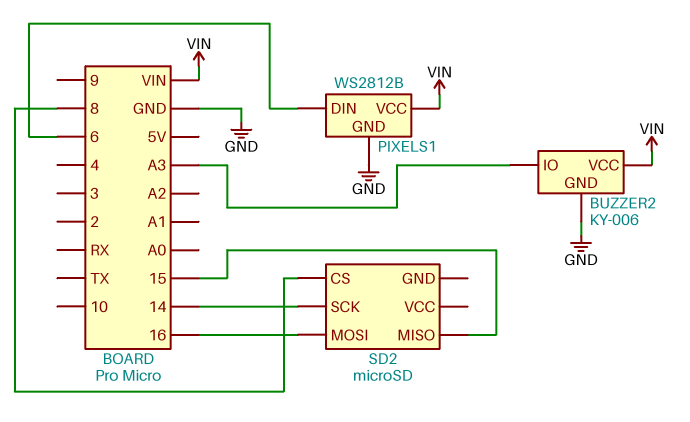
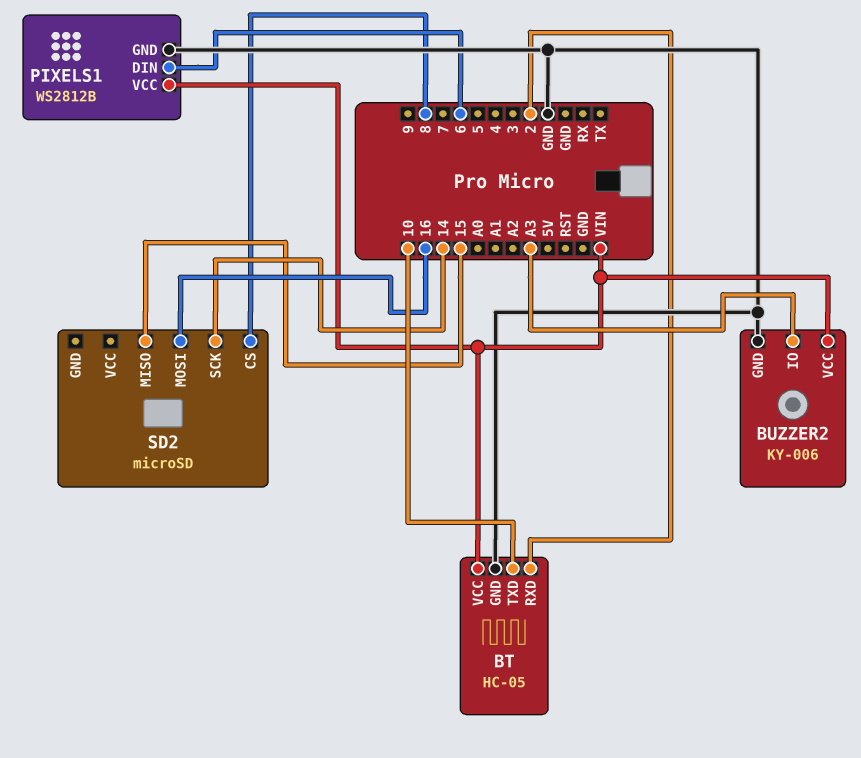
BT: none -> HC-05
BT pin GND: none -> GND
BT pin RXD: none -> 2
BT pin TXD: none -> 10
BT pin VCC: none -> VIN

